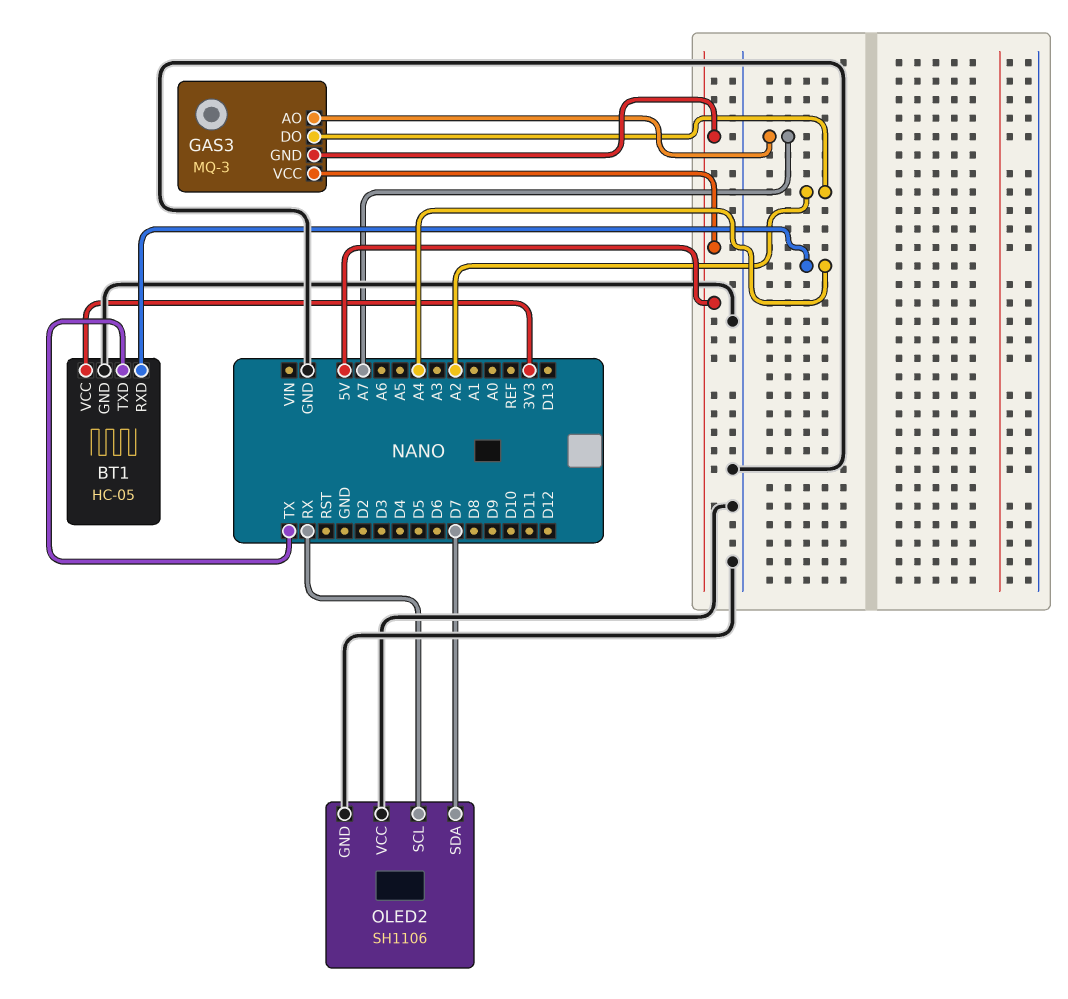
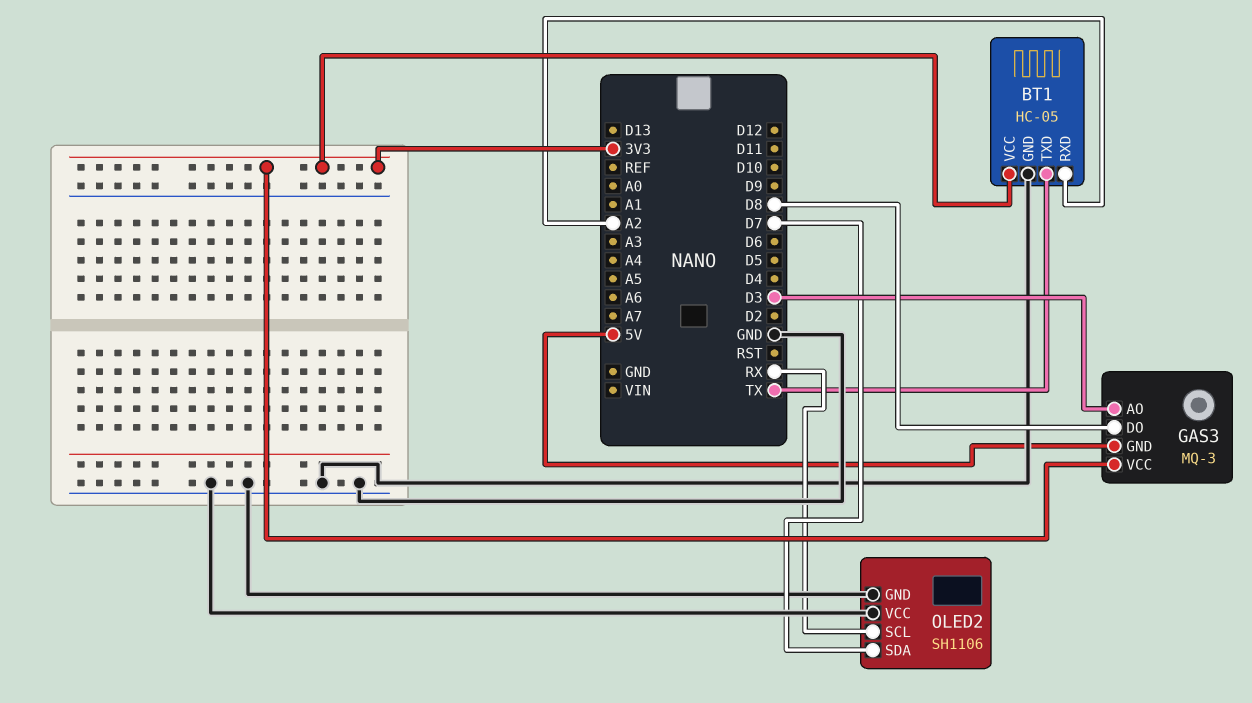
BT1 pin RXD: A4 -> A2
GAS3 pin AO: A7 -> D3
GAS3 pin DO: A2 -> D8
GAS3 pin VCC: 5V -> 3V3

